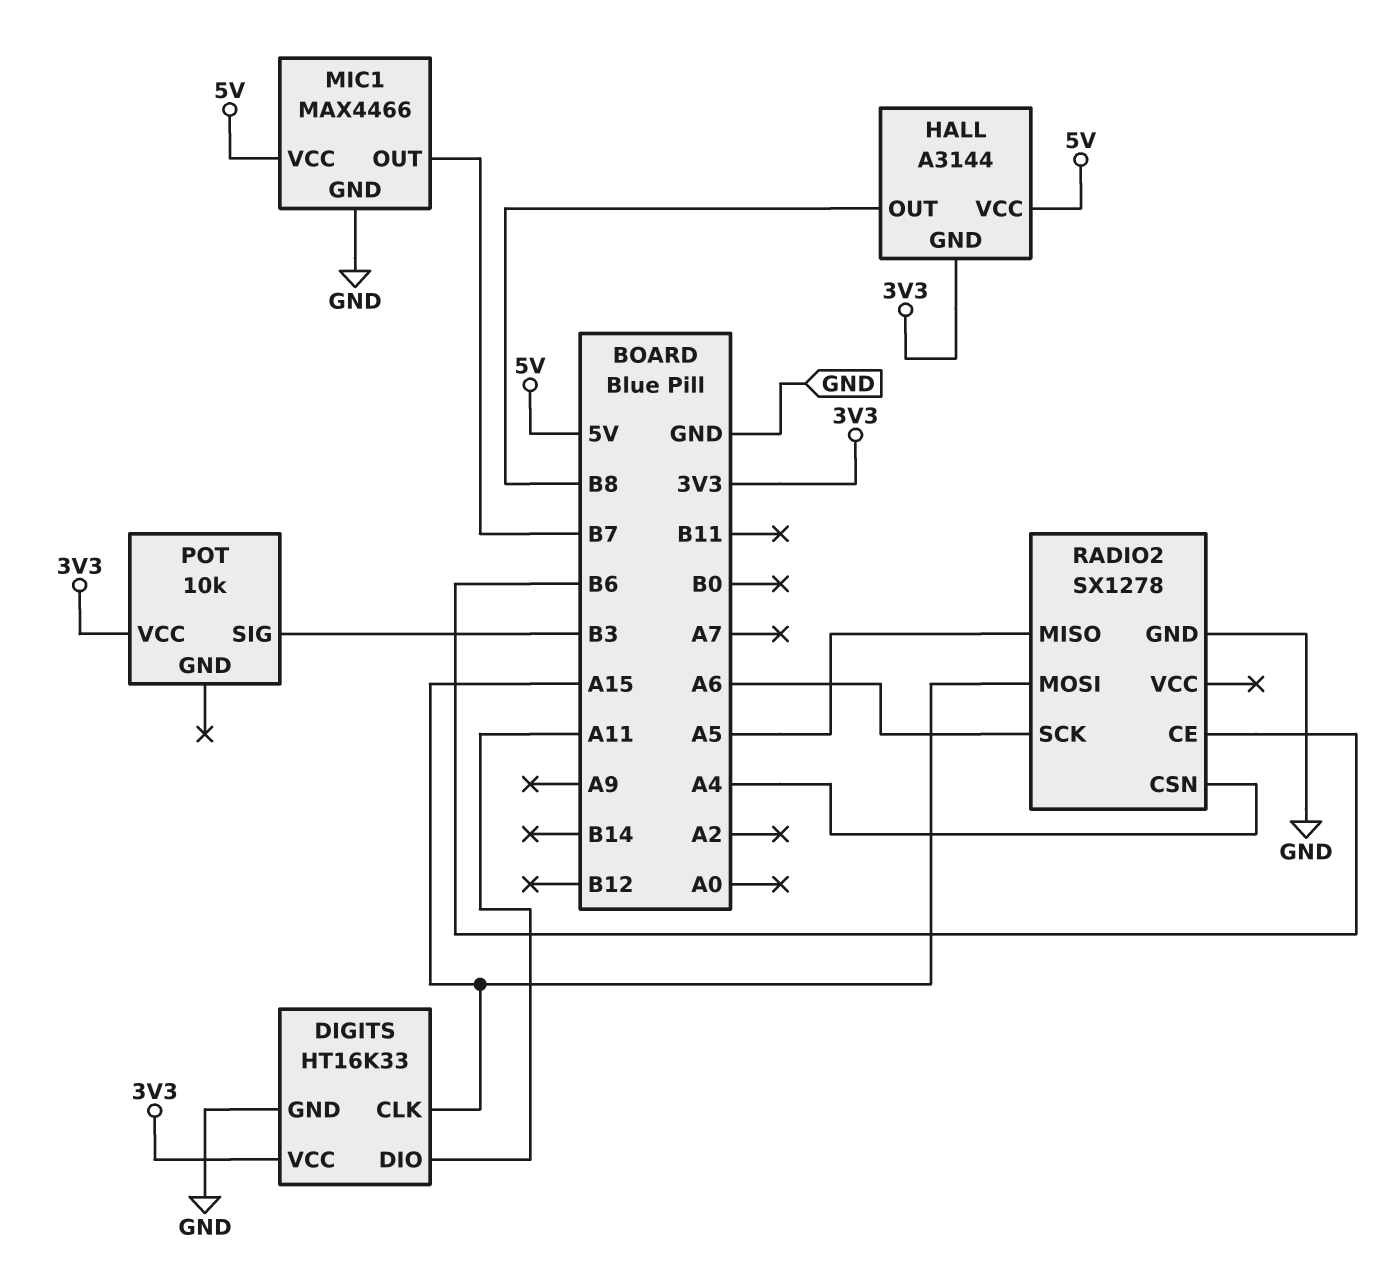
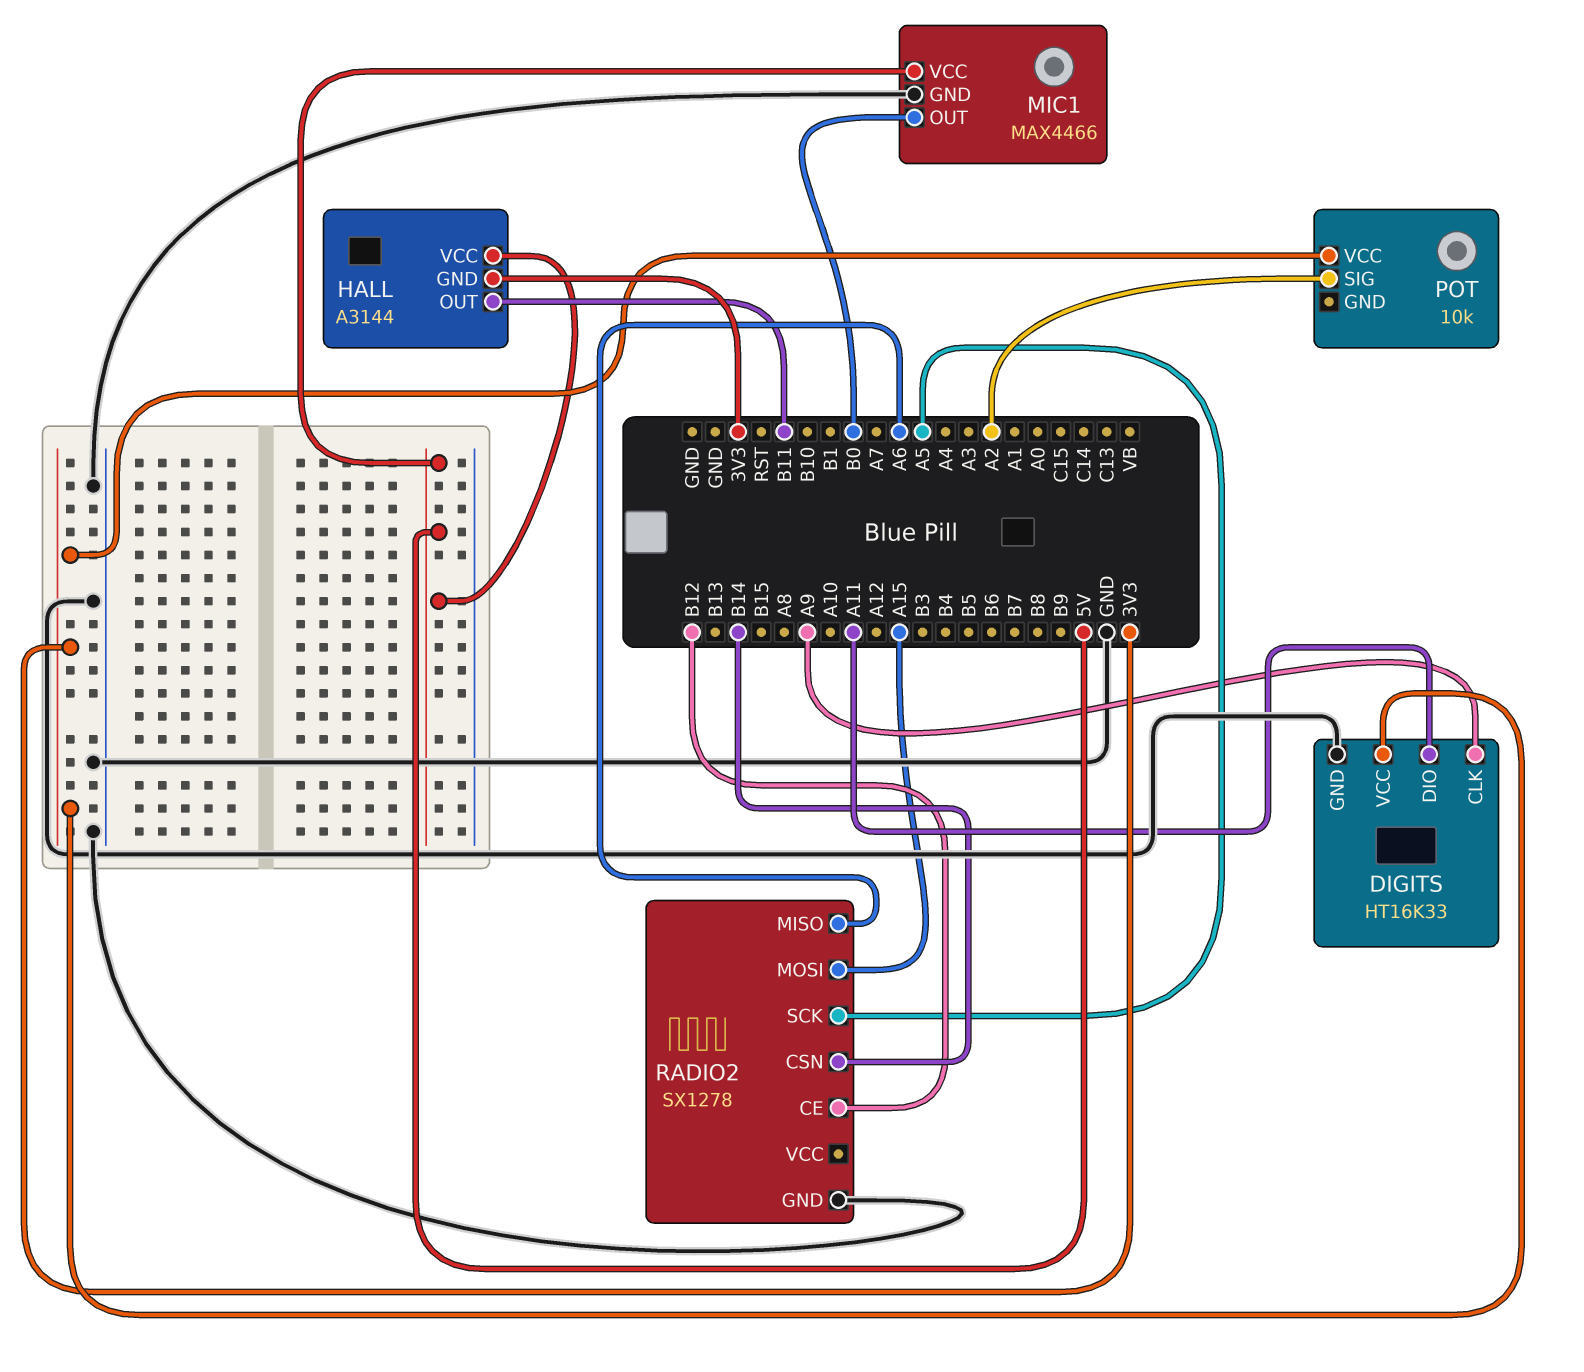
DIGITS pin CLK: A15 -> A9
HALL pin OUT: B8 -> B11
MIC1 pin OUT: B7 -> B0
POT pin SIG: B3 -> A2
RADIO2 pin CE: B6 -> B12
RADIO2 pin CSN: A4 -> B14
RADIO2 pin MISO: A5 -> A6
RADIO2 pin SCK: A6 -> A5

